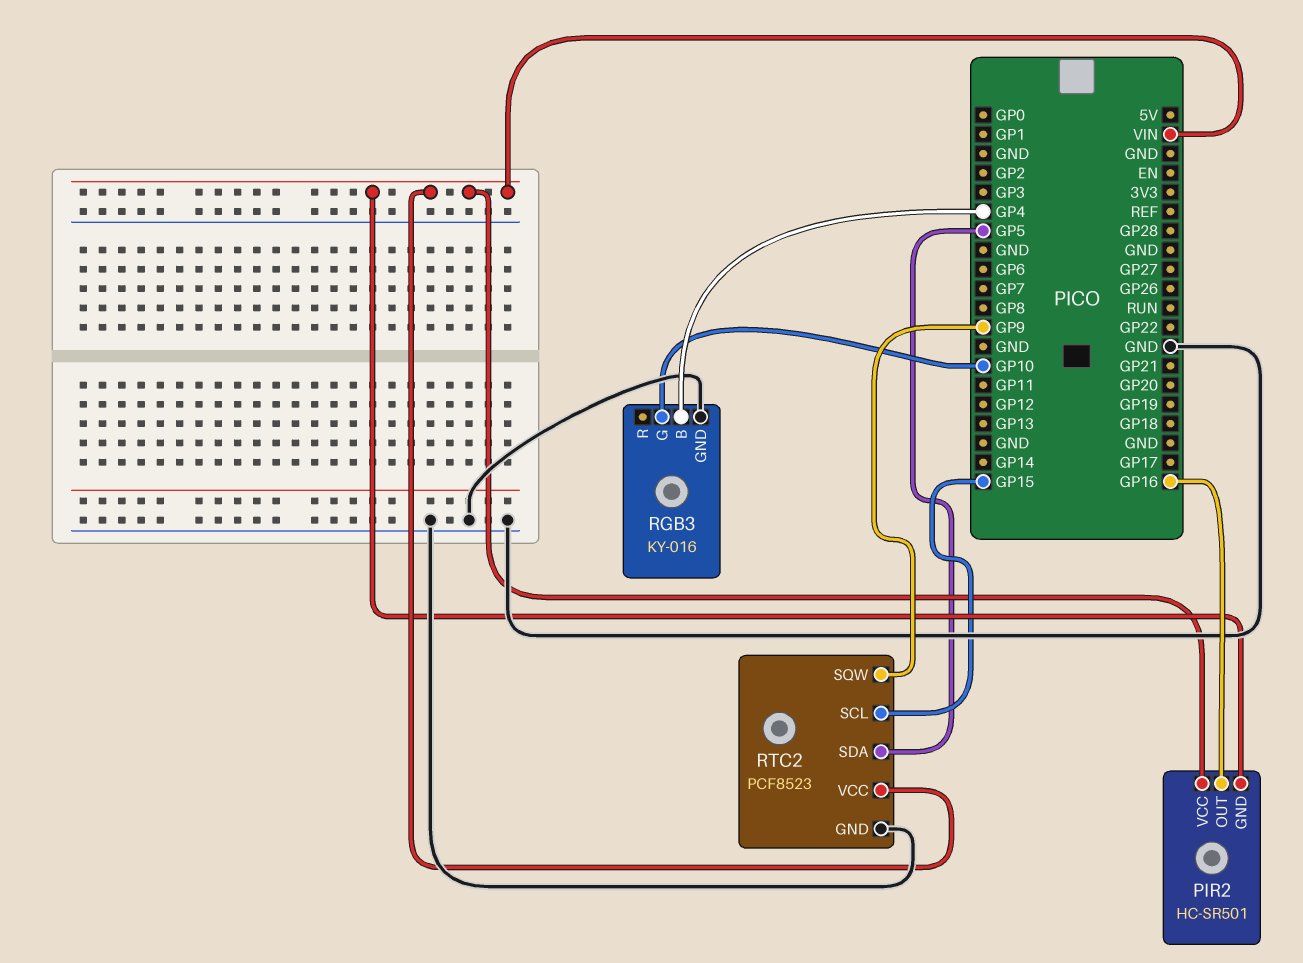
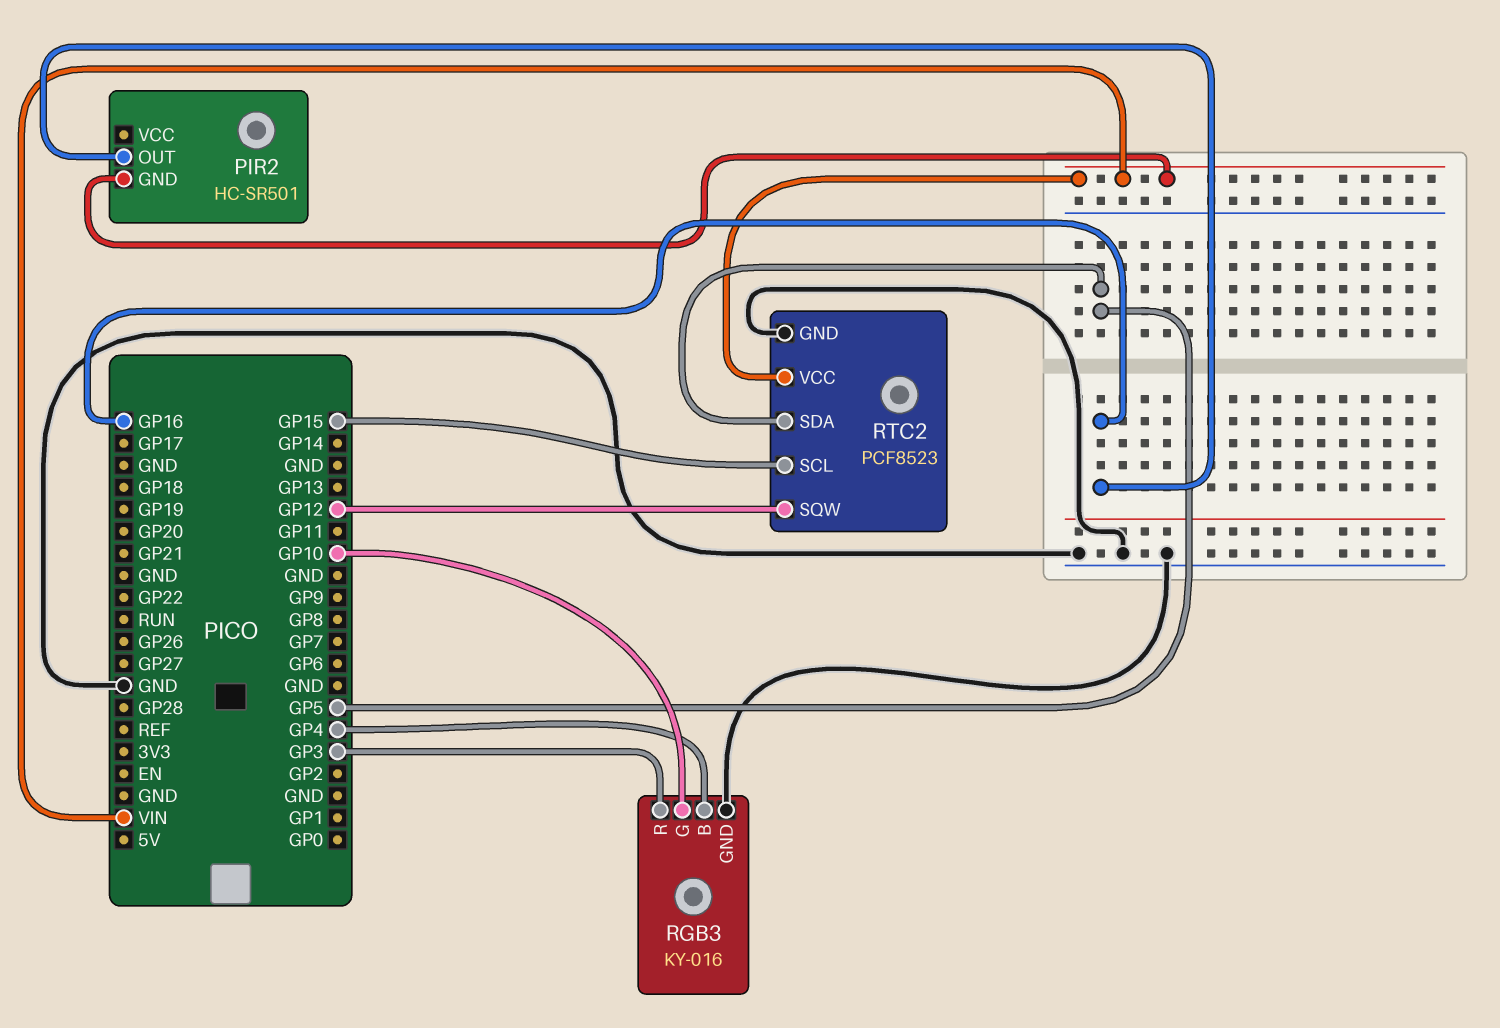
PIR2 pin VCC: VIN -> none
RGB3 pin R: none -> GP3
RTC2 pin SQW: GP9 -> GP12

